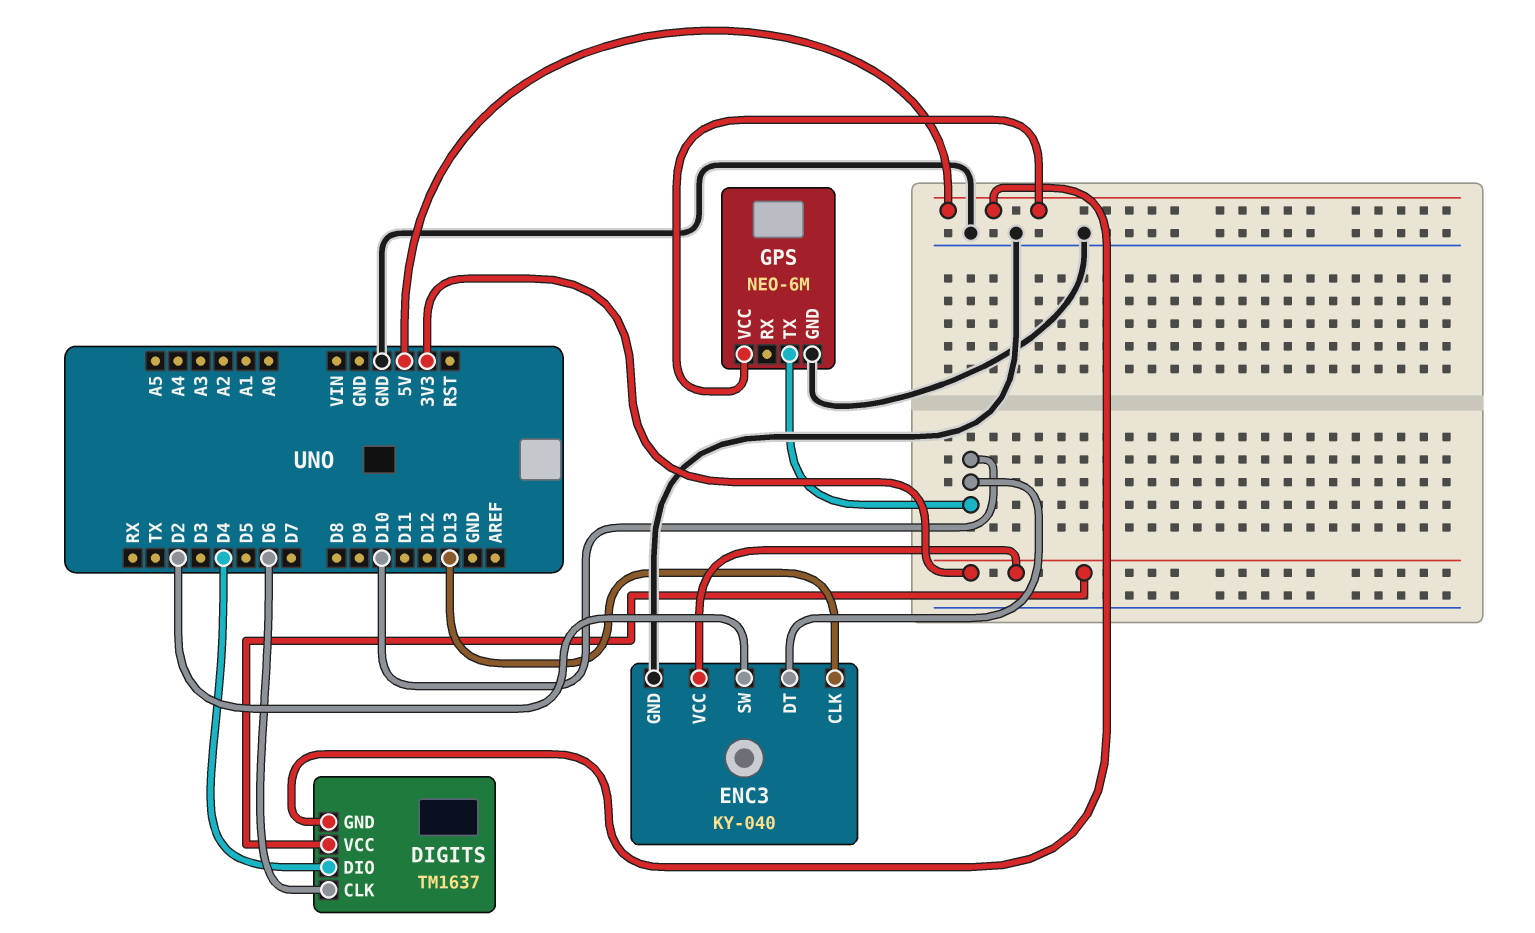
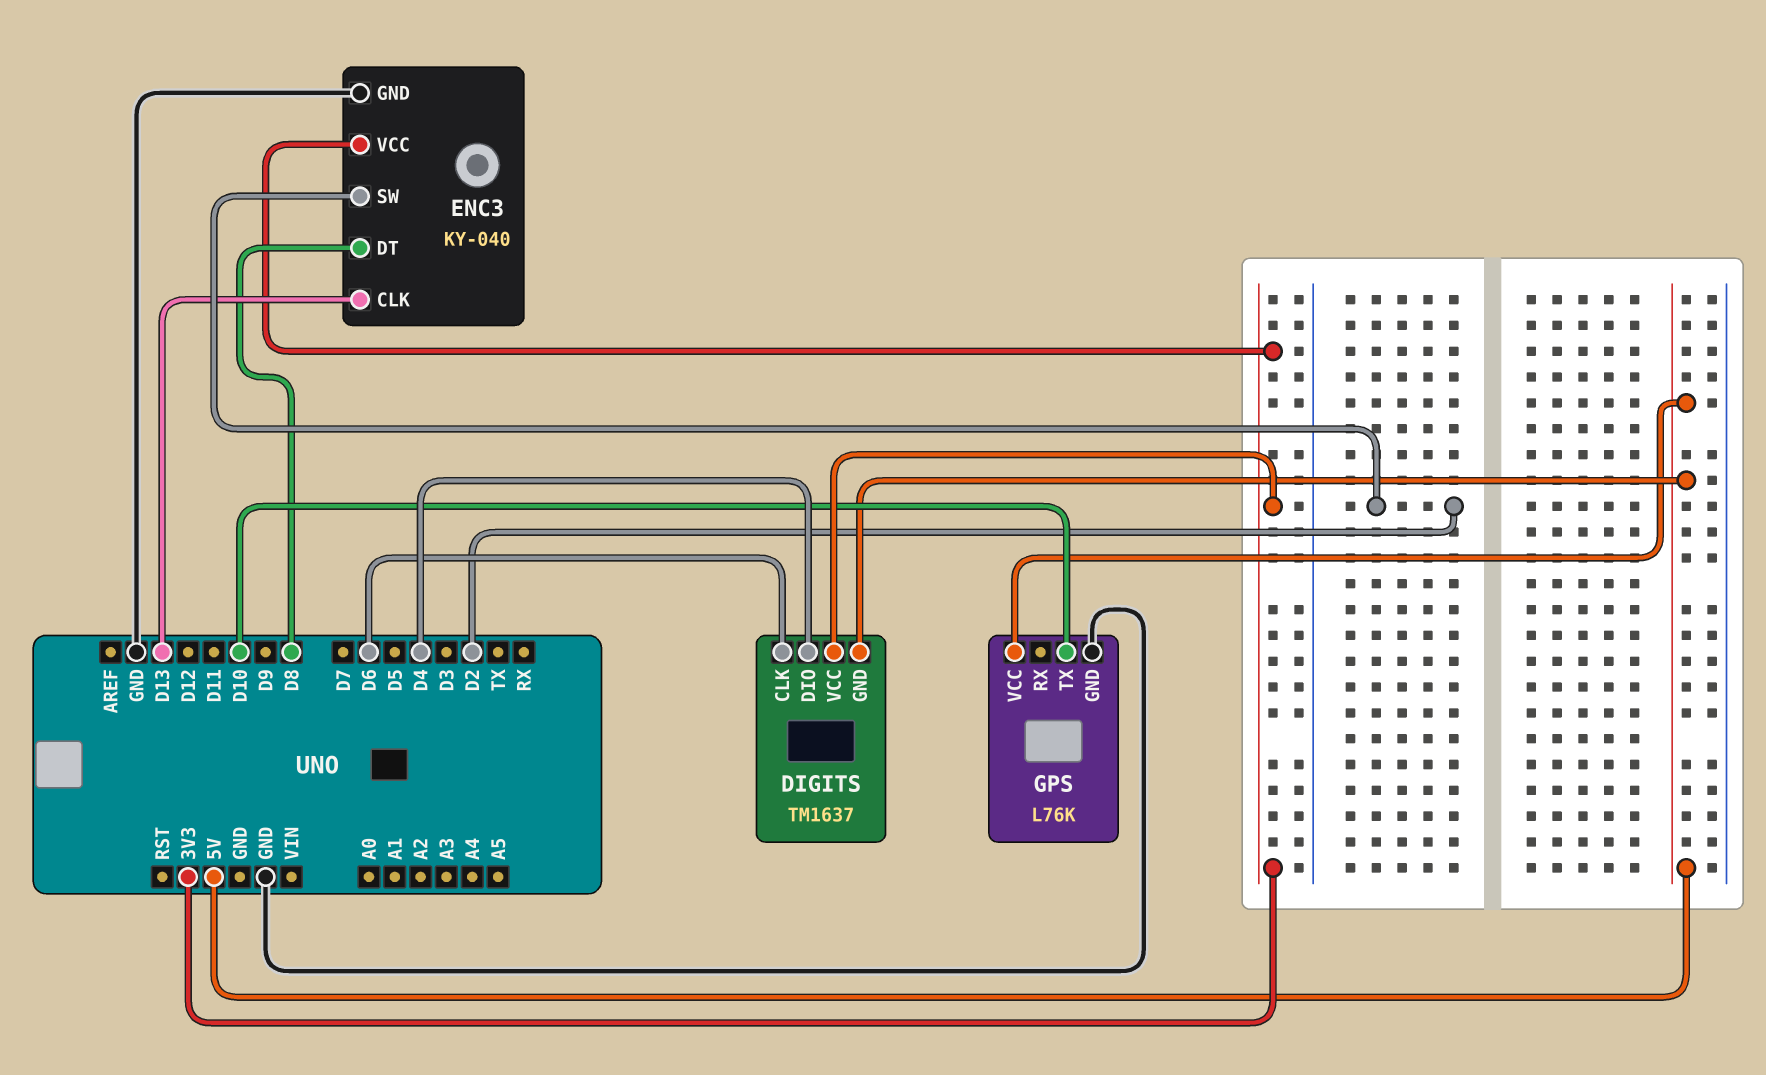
ENC3 pin DT: D10 -> D8
GPS: NEO-6M -> L76K

